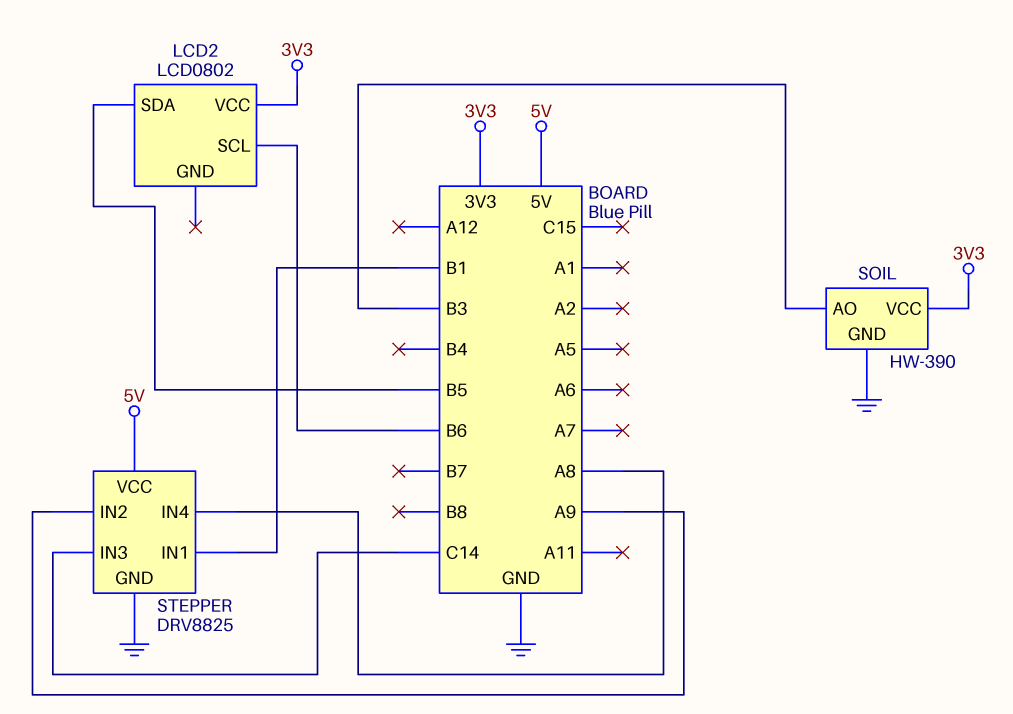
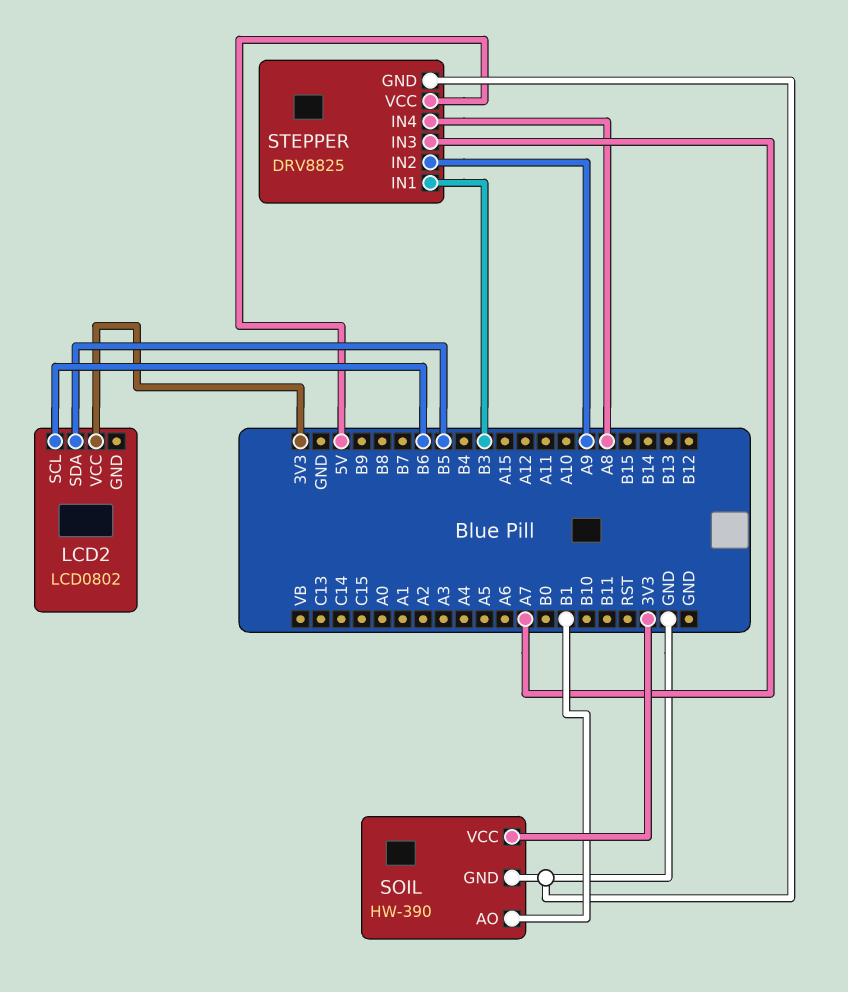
SOIL pin AO: B3 -> B1
STEPPER pin IN1: B1 -> B3
STEPPER pin IN3: C14 -> A7

